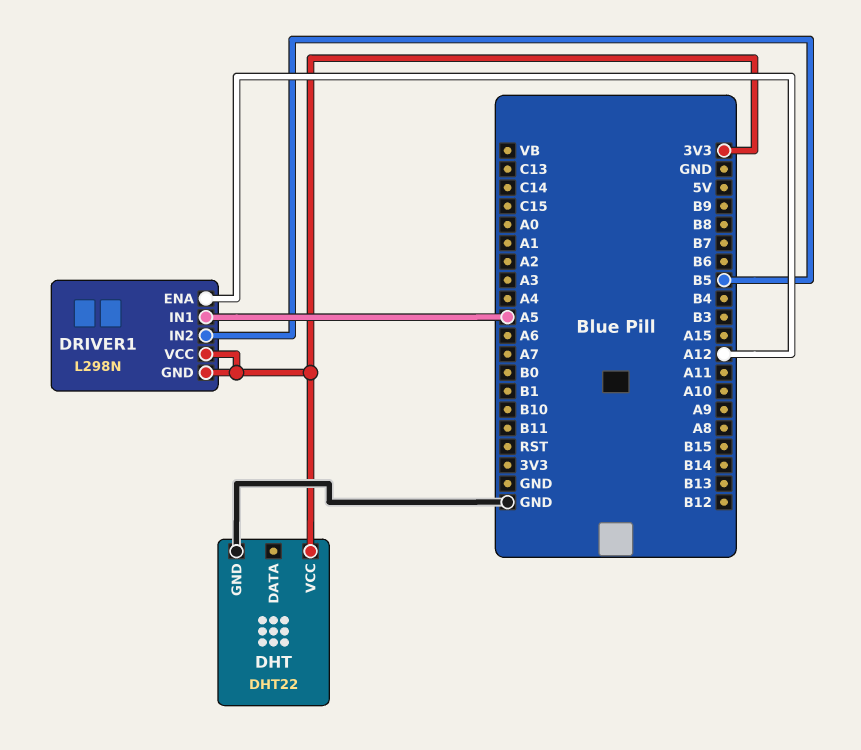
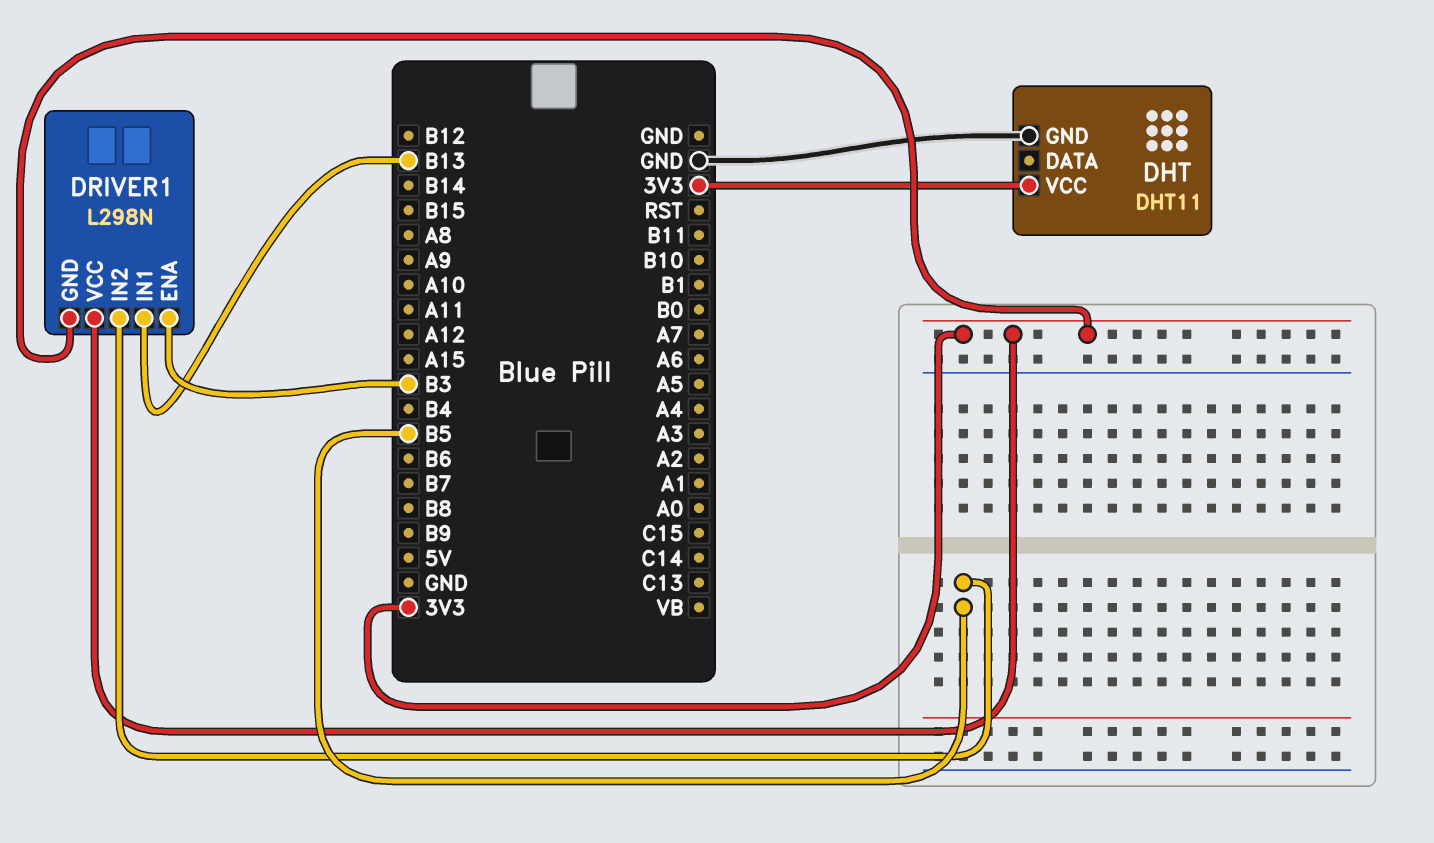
DHT: DHT22 -> DHT11
DRIVER1 pin ENA: A12 -> B3
DRIVER1 pin IN1: A5 -> B13

